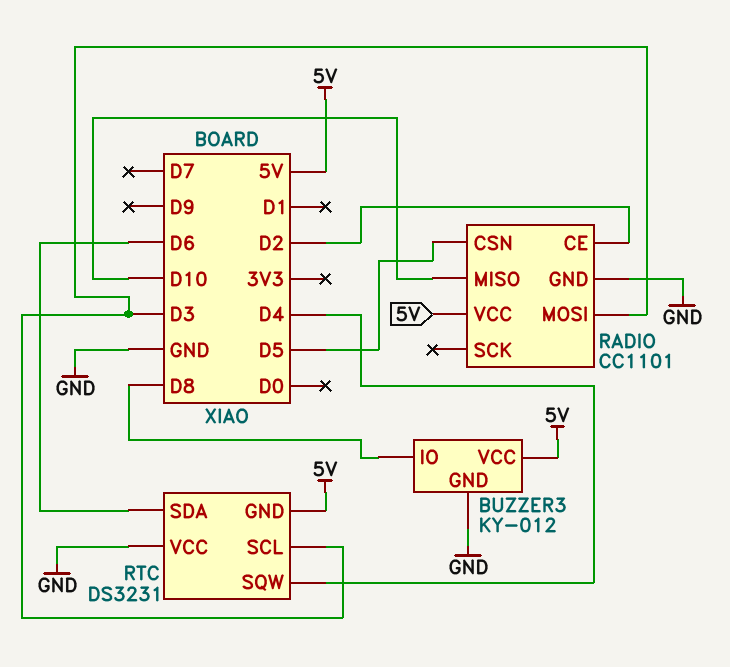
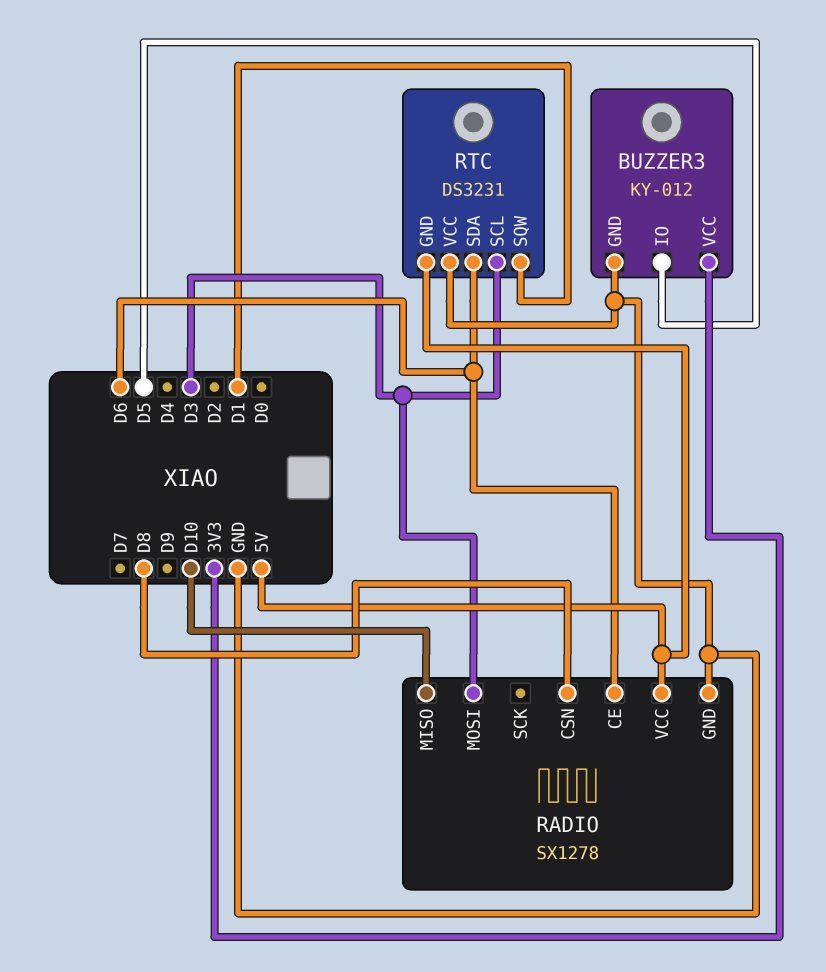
BUZZER3 pin IO: D8 -> D5
BUZZER3 pin VCC: 5V -> 3V3
RADIO: CC1101 -> SX1278
RADIO pin CE: D2 -> D6
RADIO pin CSN: D5 -> D8
RTC pin SQW: D4 -> D1

